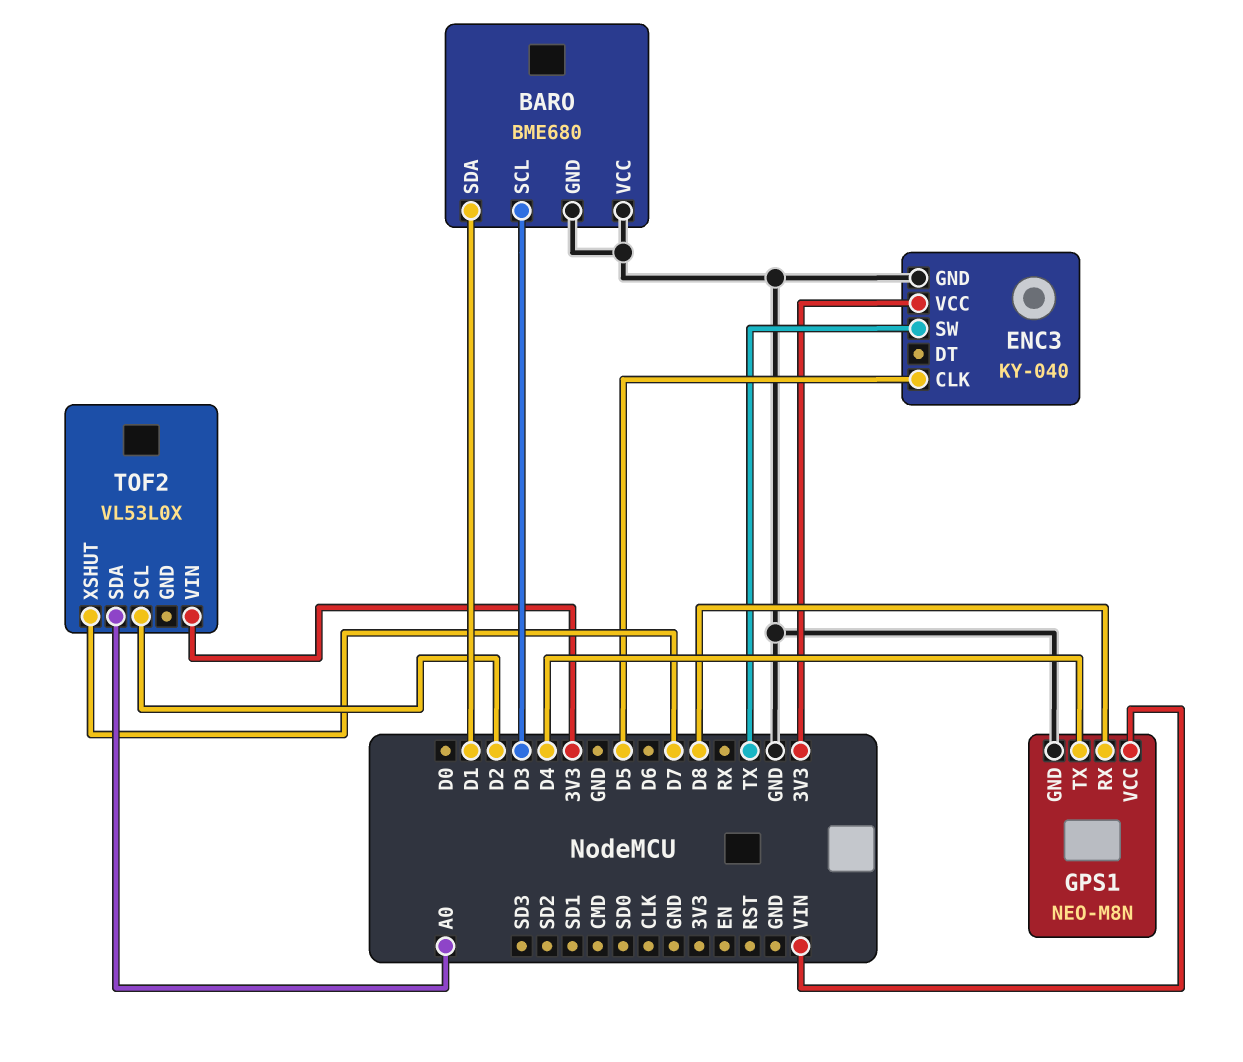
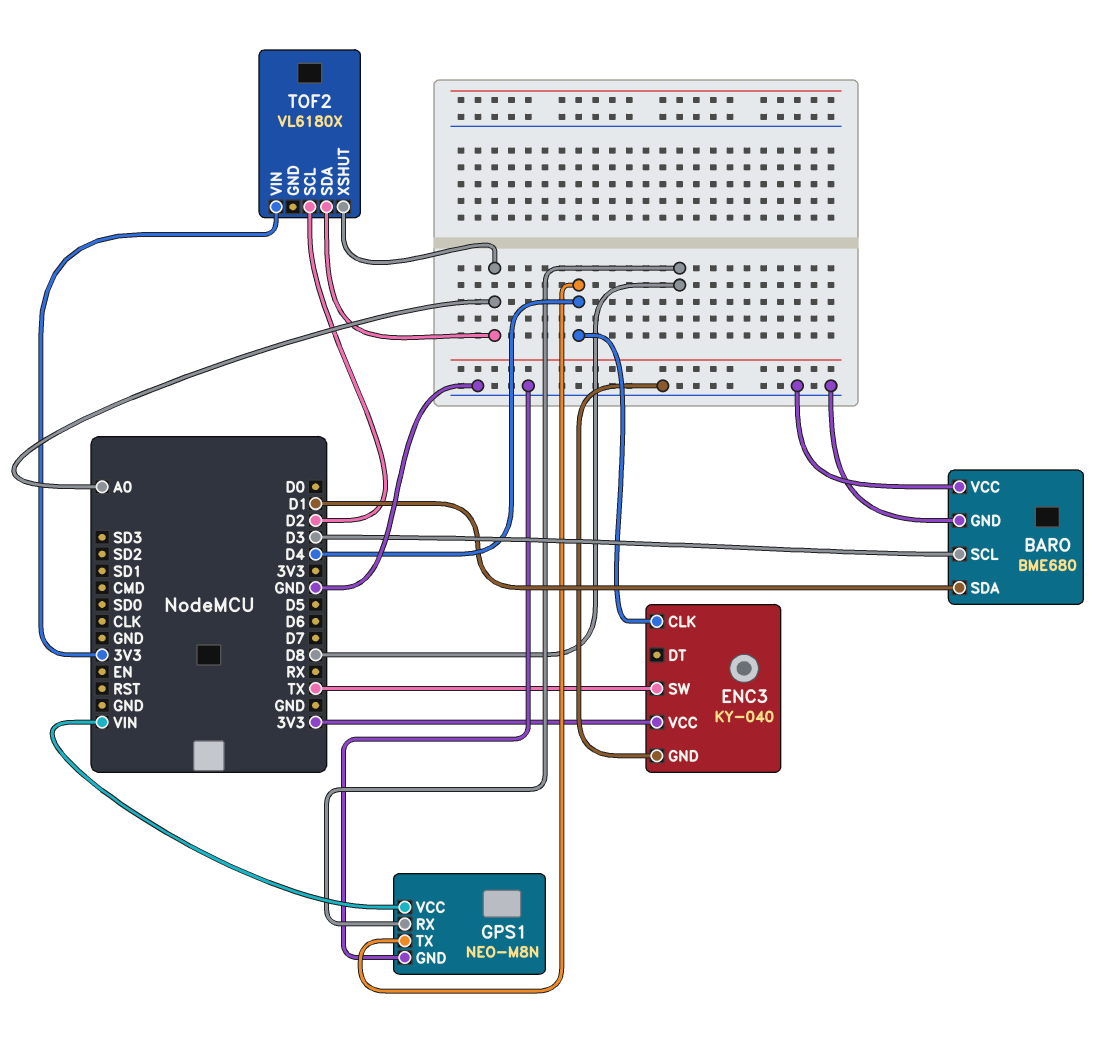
ENC3 pin CLK: D5 -> D4
TOF2: VL53L0X -> VL6180X
TOF2 pin XSHUT: D7 -> A0

